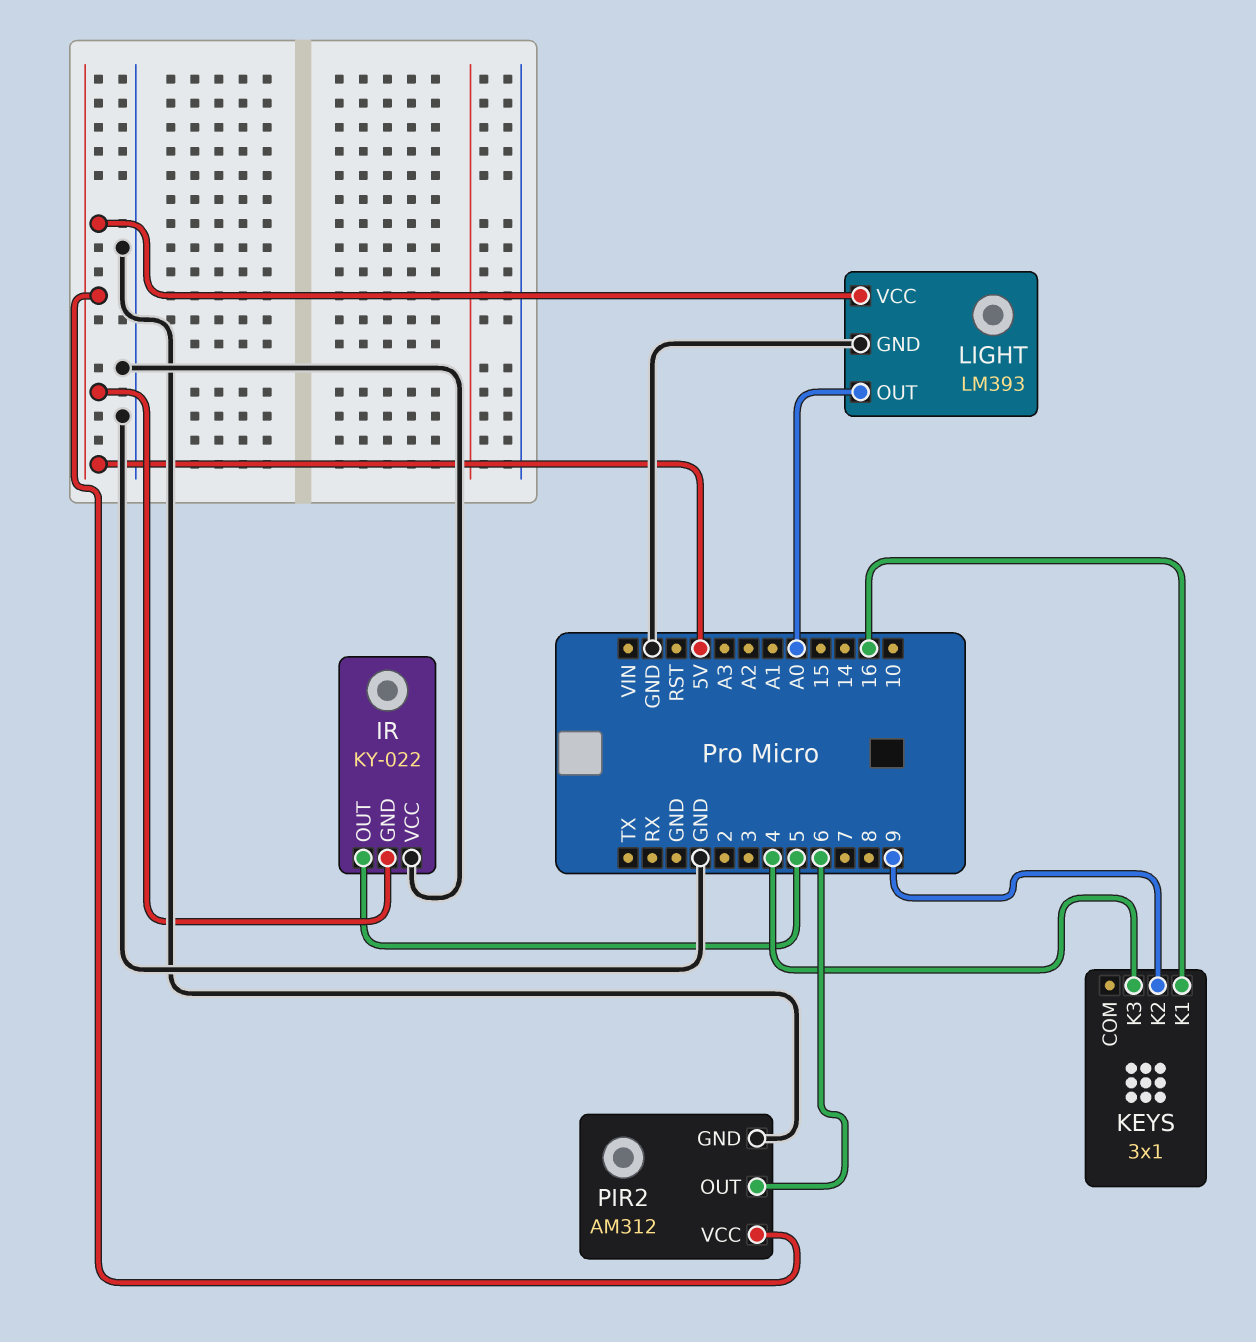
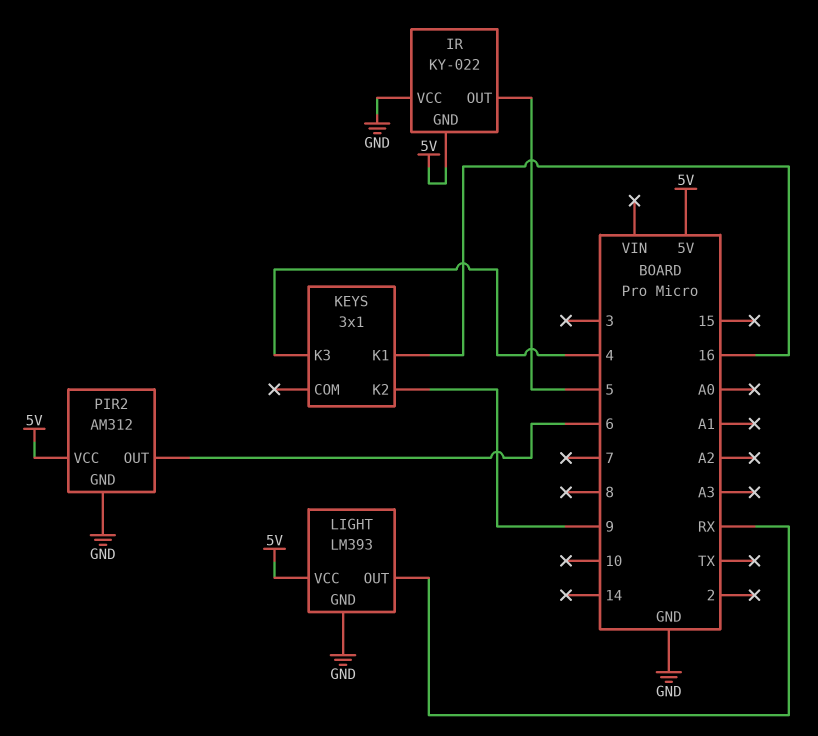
LIGHT pin OUT: A0 -> RX

